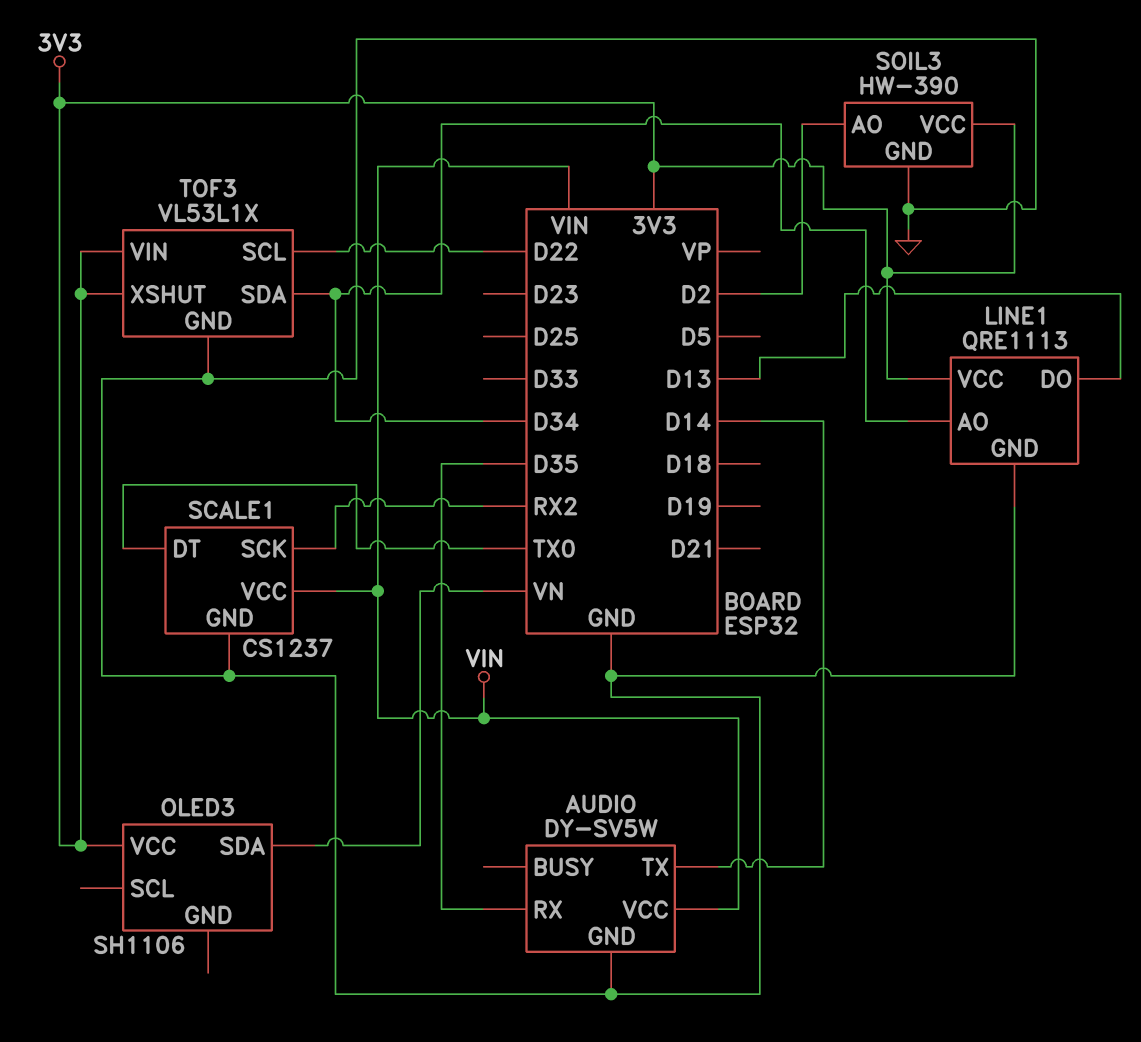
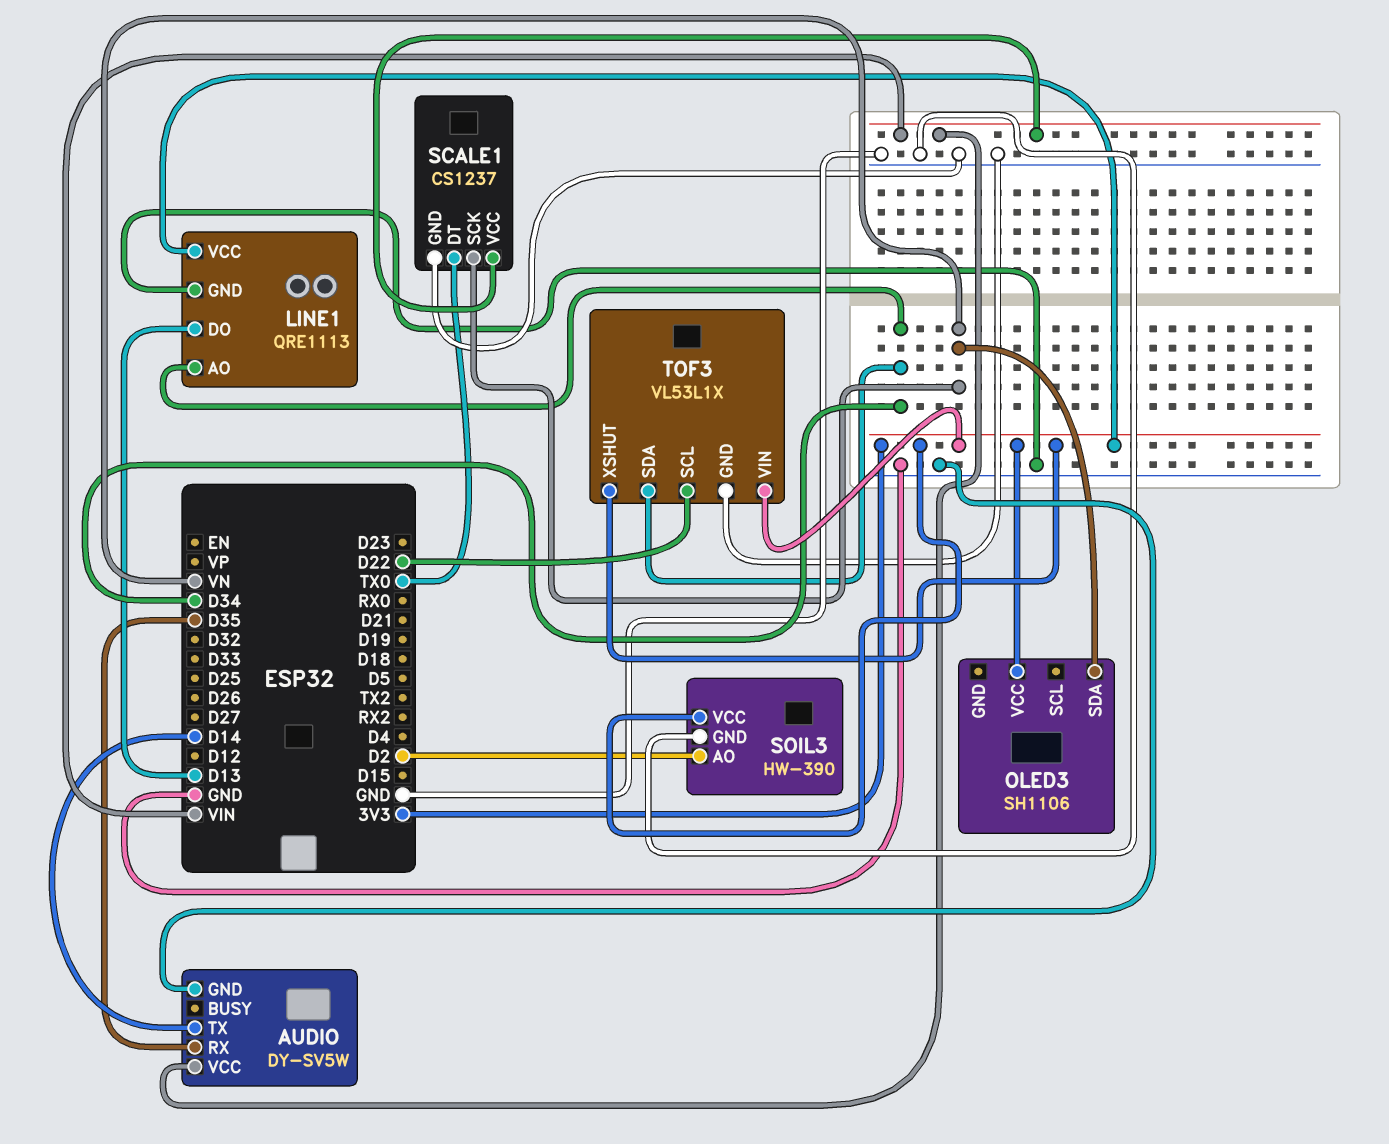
SCALE1 pin SCK: RX2 -> VN

